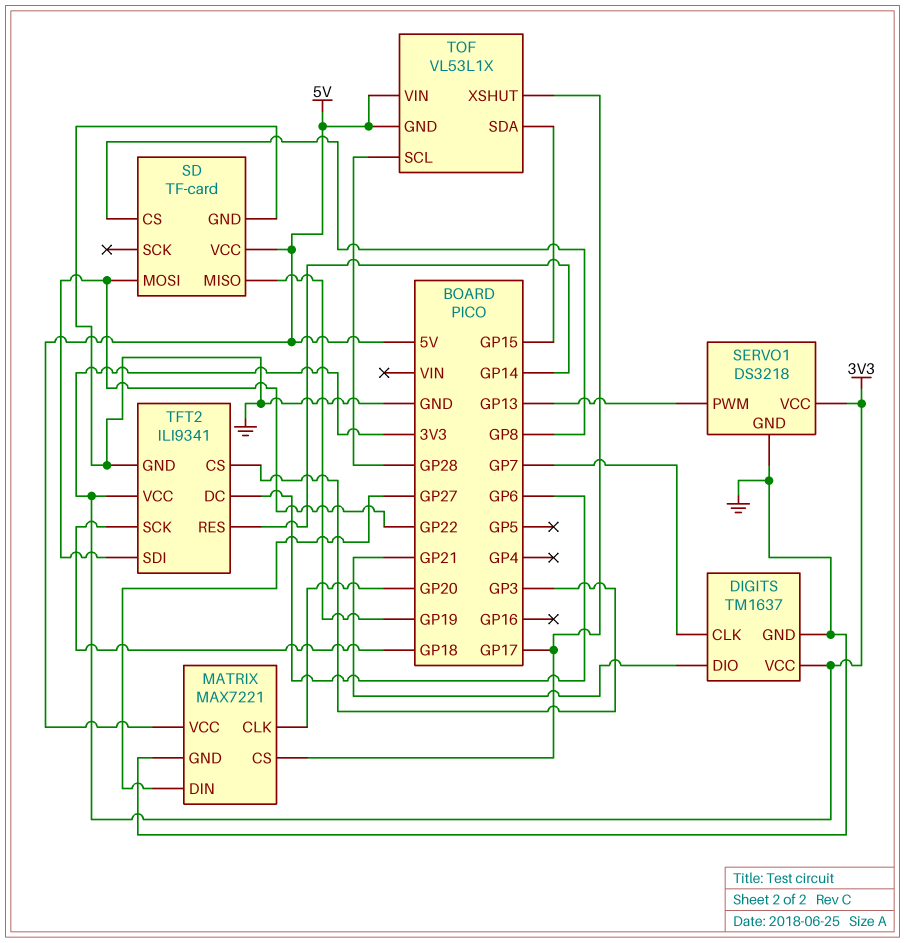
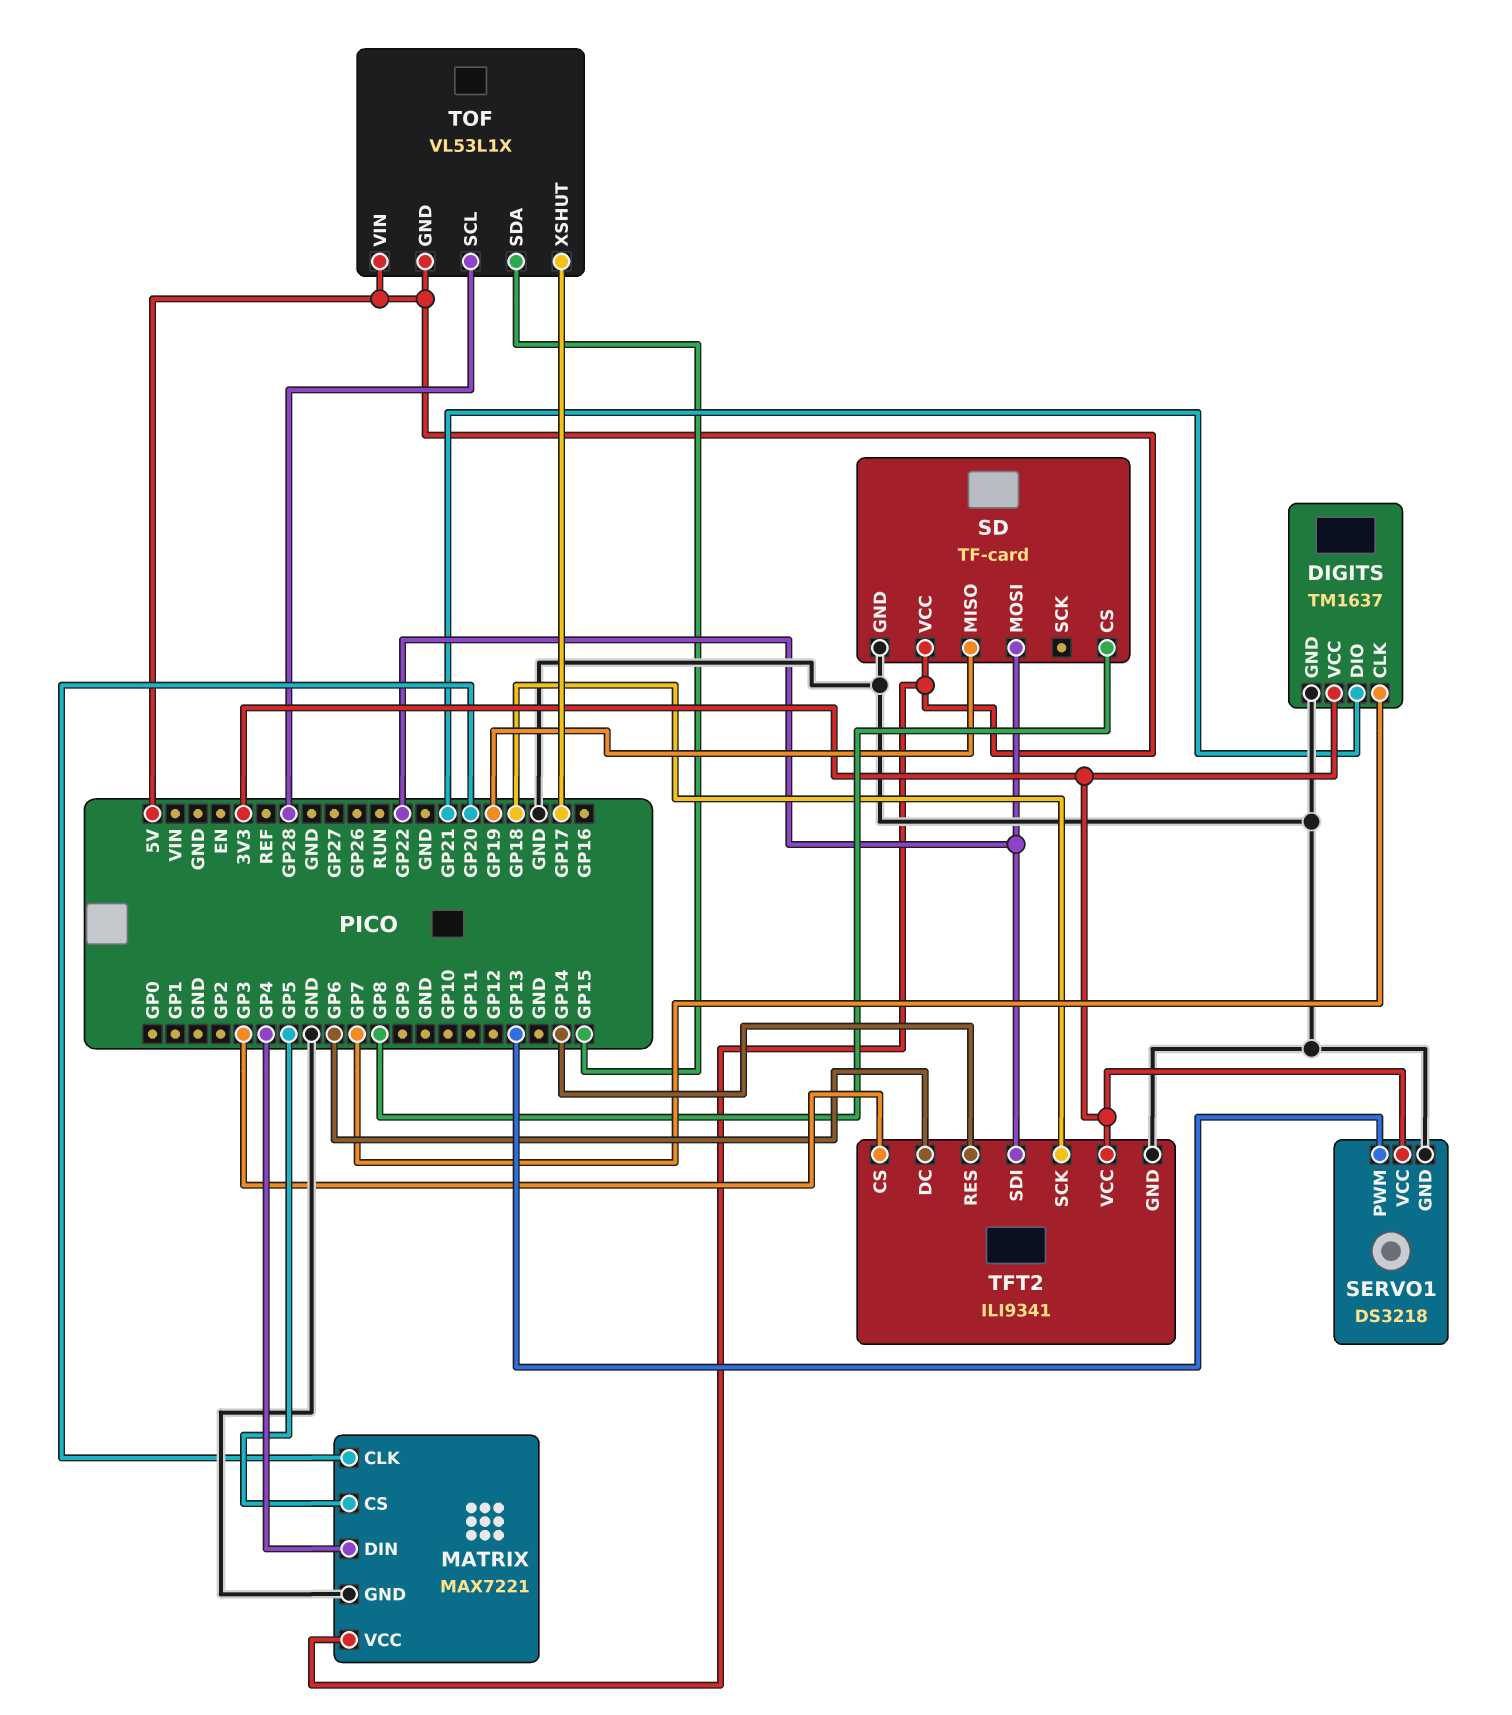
MATRIX pin CS: GP17 -> GP5
MATRIX pin DIN: GP27 -> GP4

